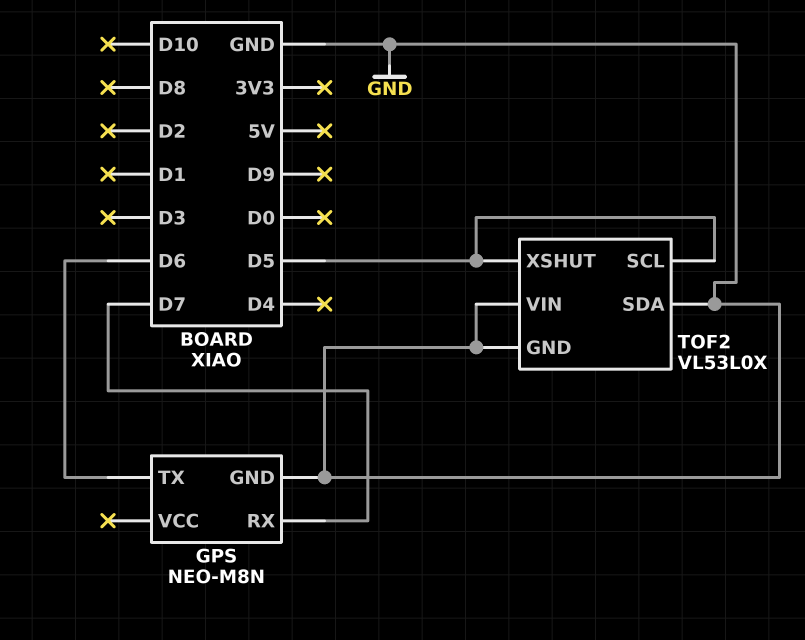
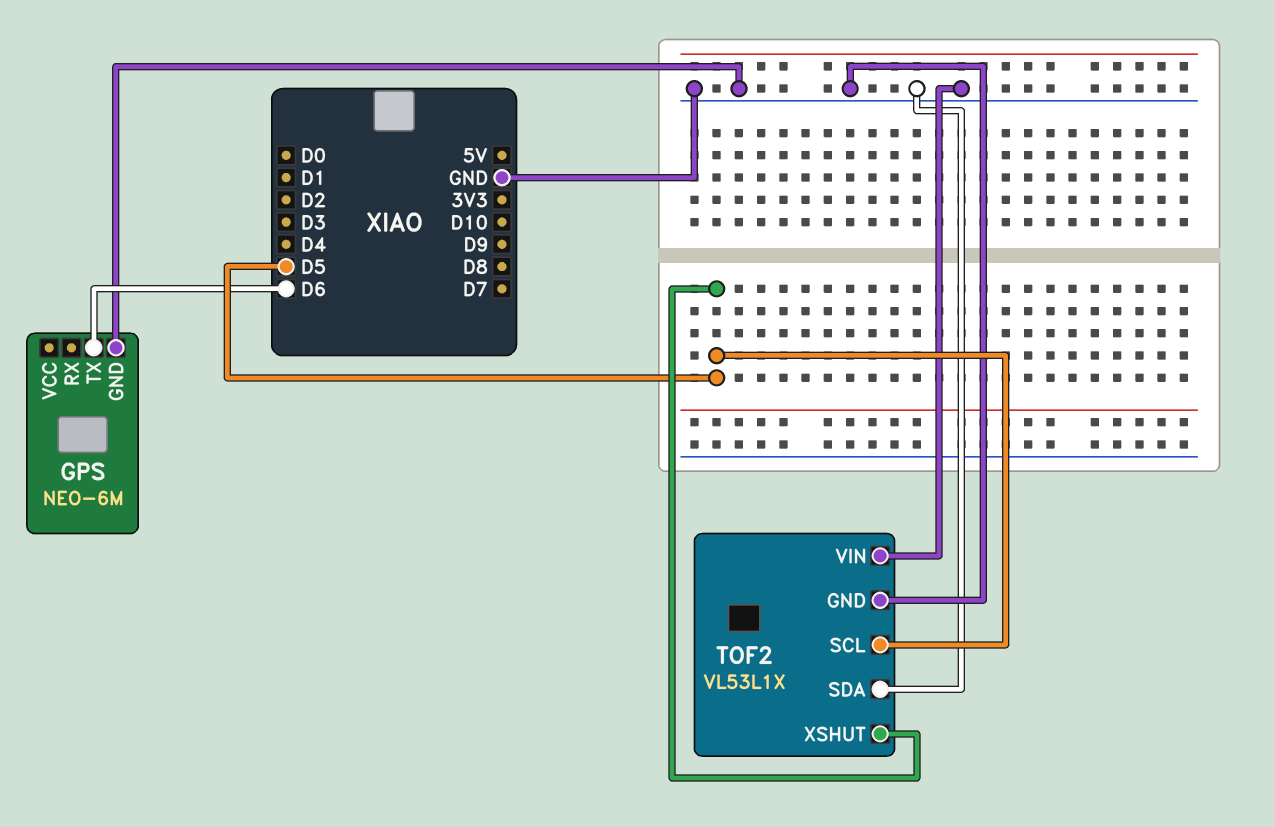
GPS: NEO-M8N -> NEO-6M
GPS pin RX: D7 -> none
TOF2: VL53L0X -> VL53L1X

